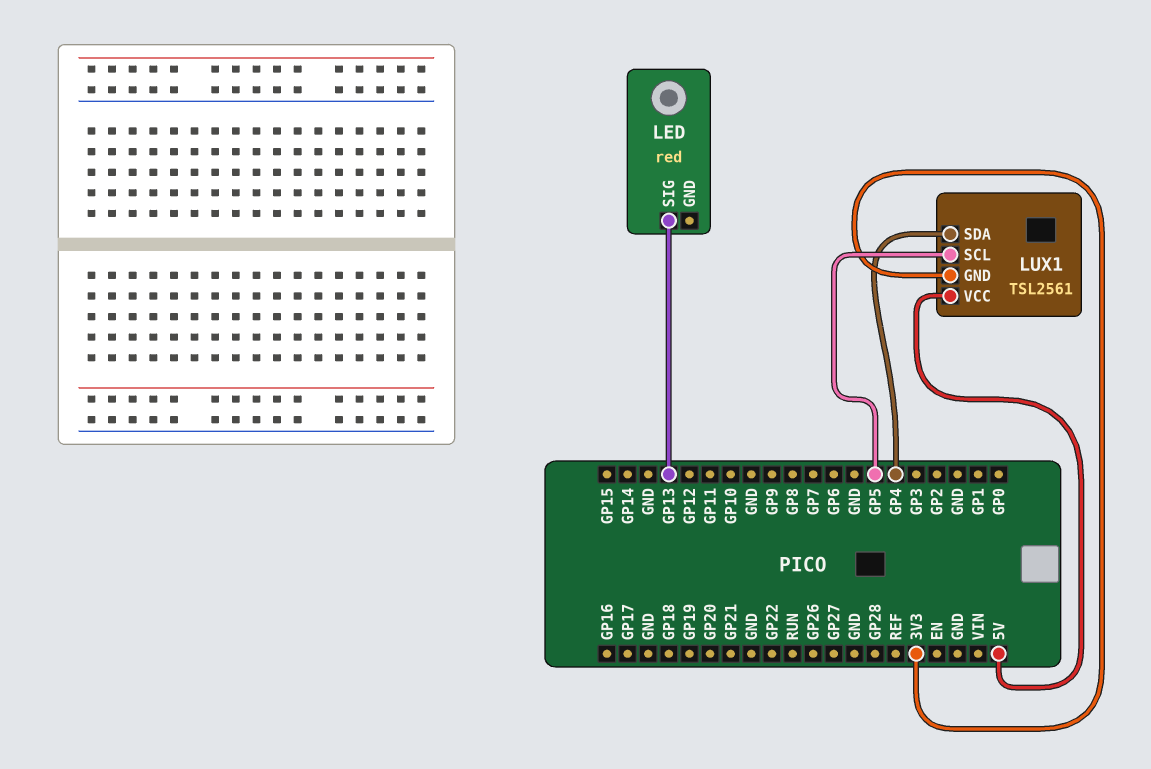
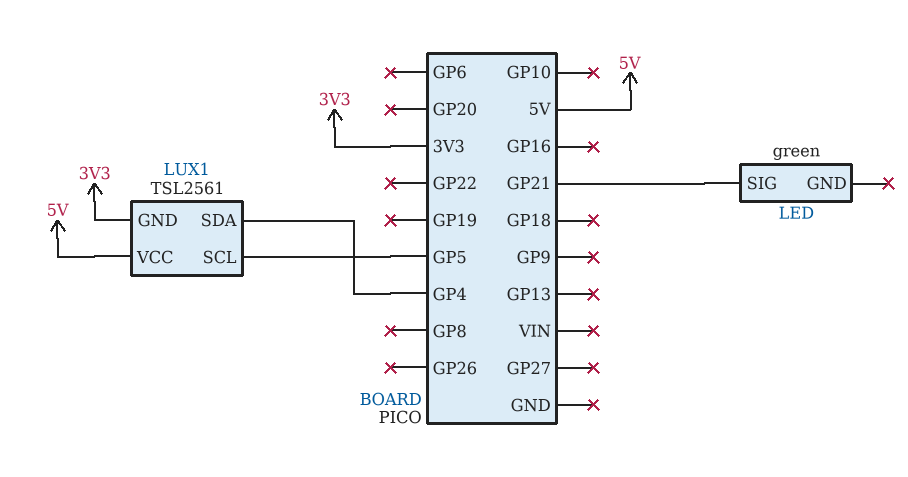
LED: red -> green
LED pin SIG: GP13 -> GP21

